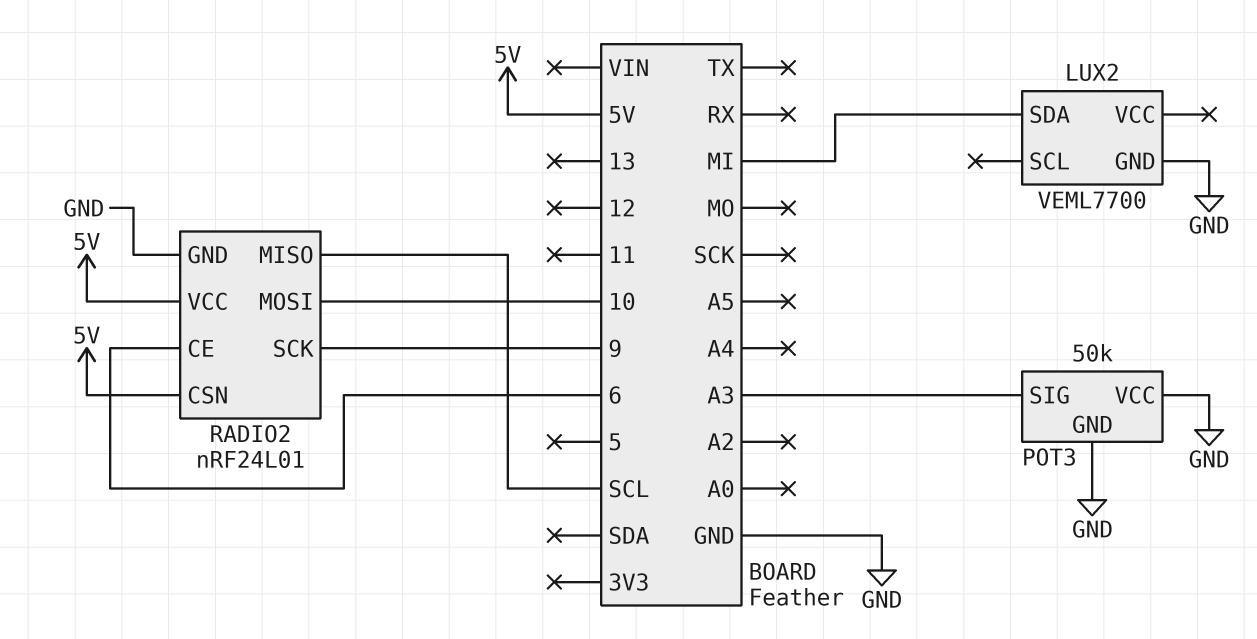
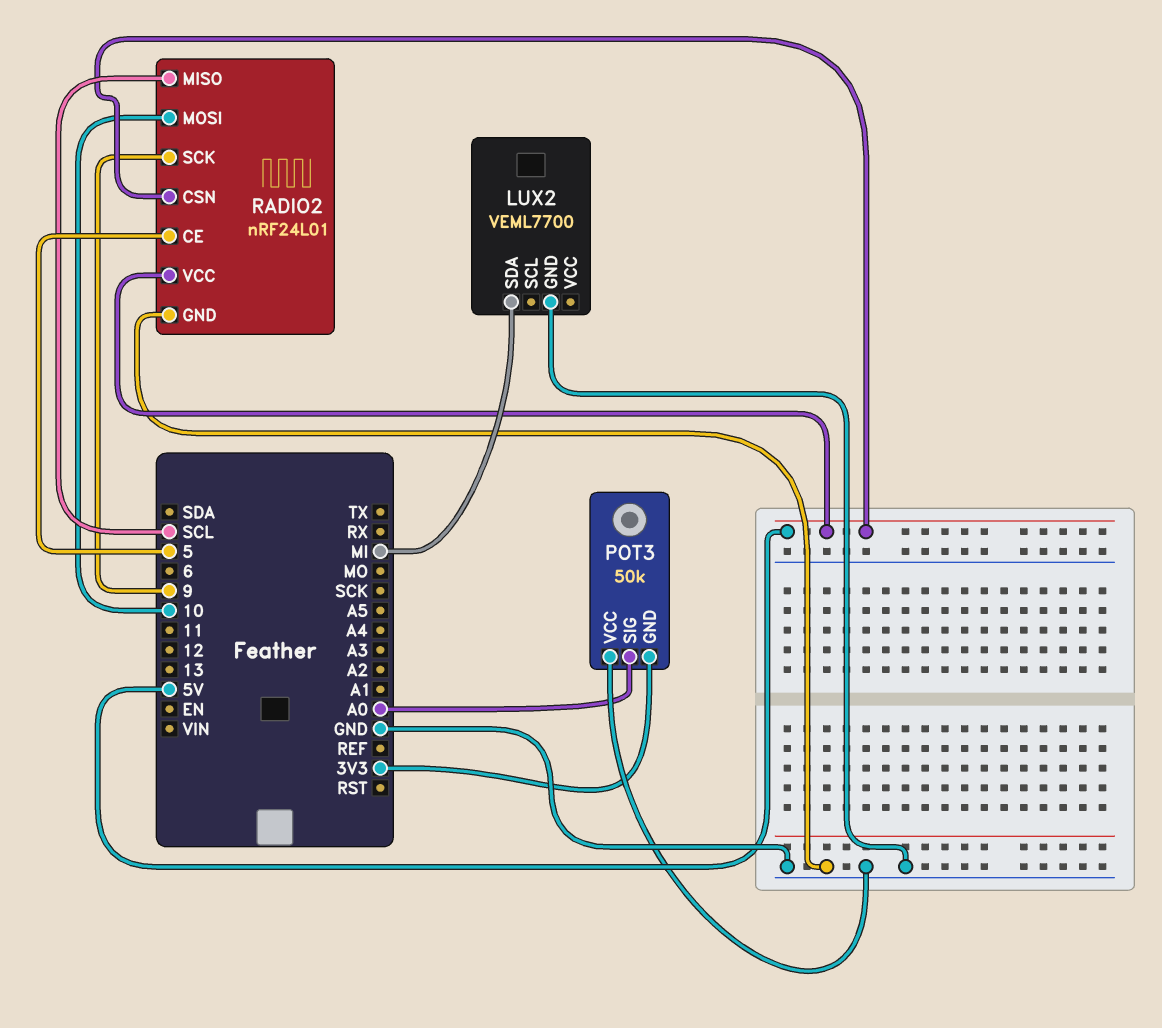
POT3 pin GND: GND -> 3V3
POT3 pin SIG: A3 -> A0
RADIO2 pin CE: 6 -> 5

